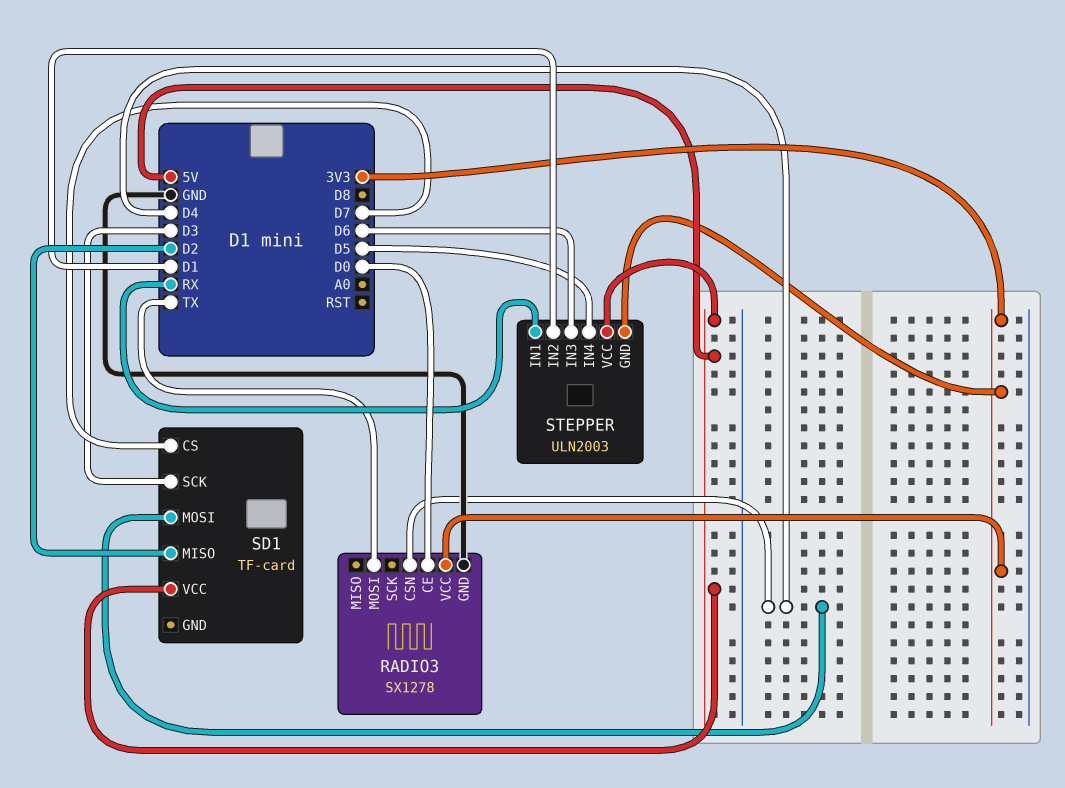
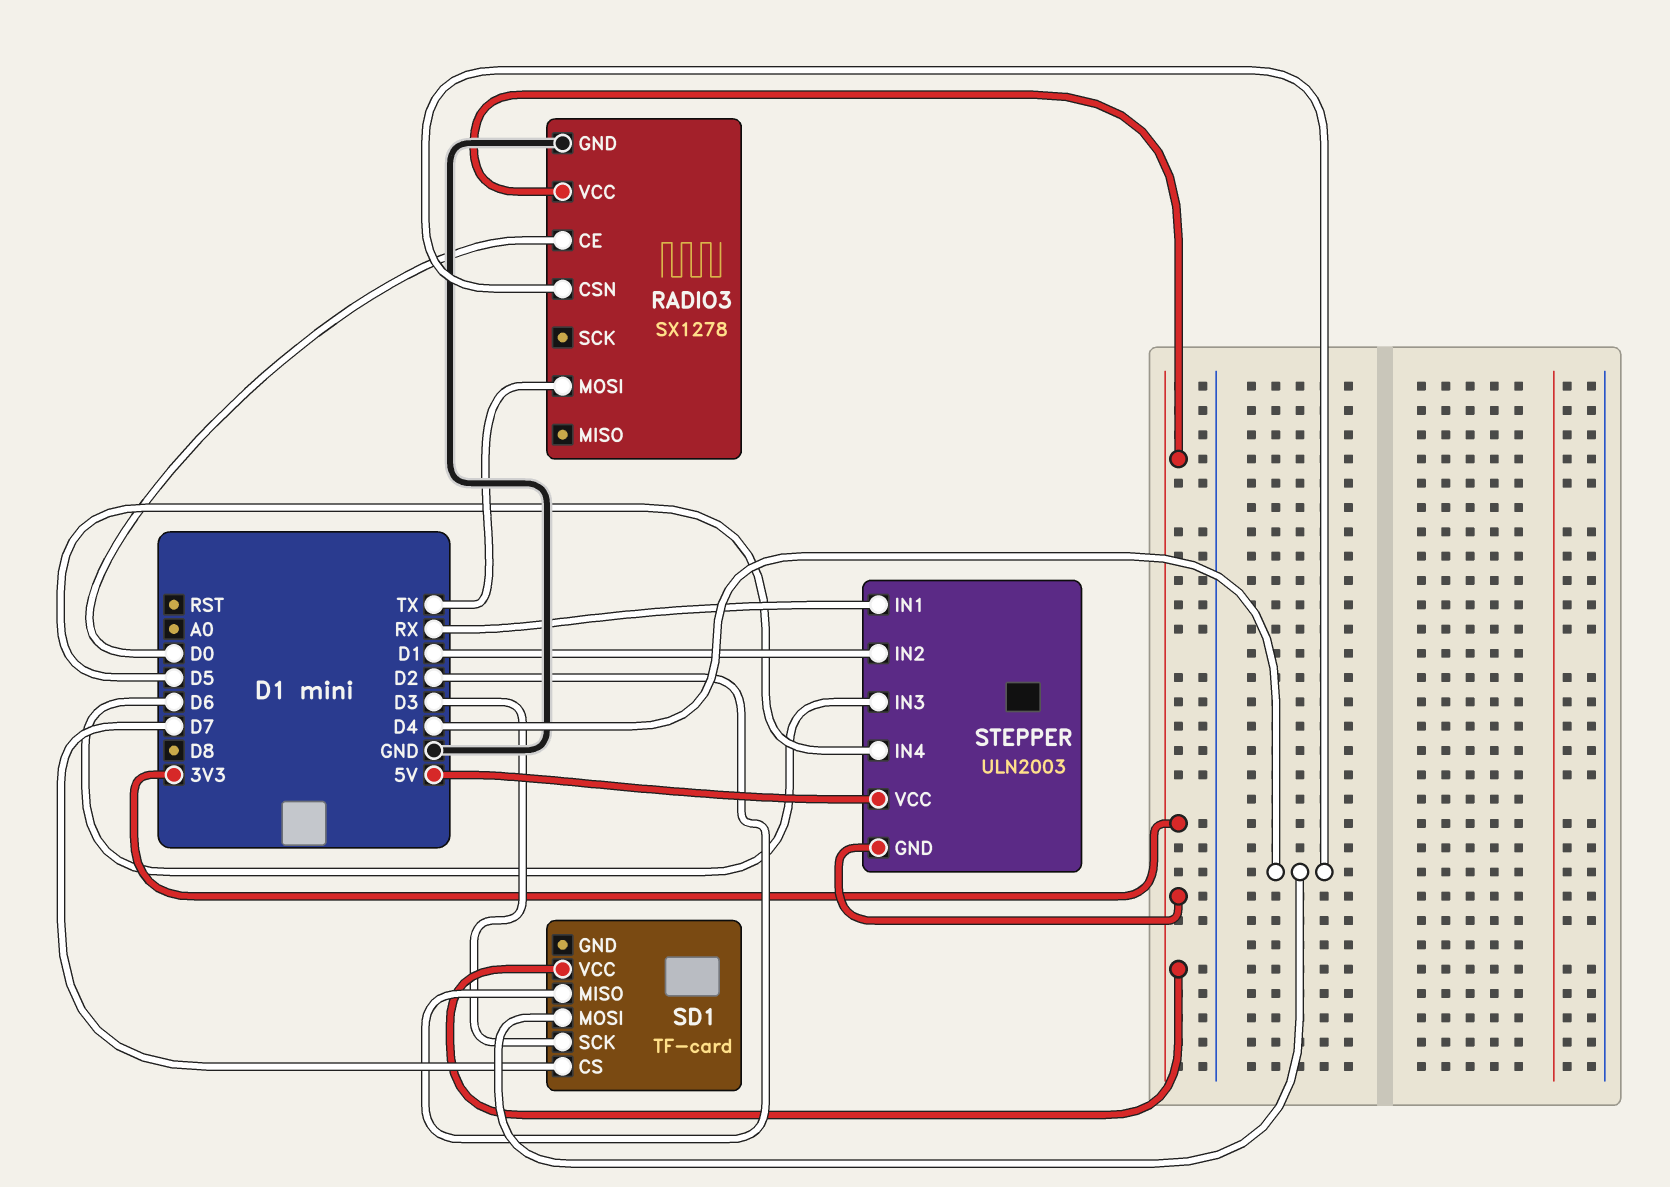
SD1 pin VCC: 5V -> 3V3

